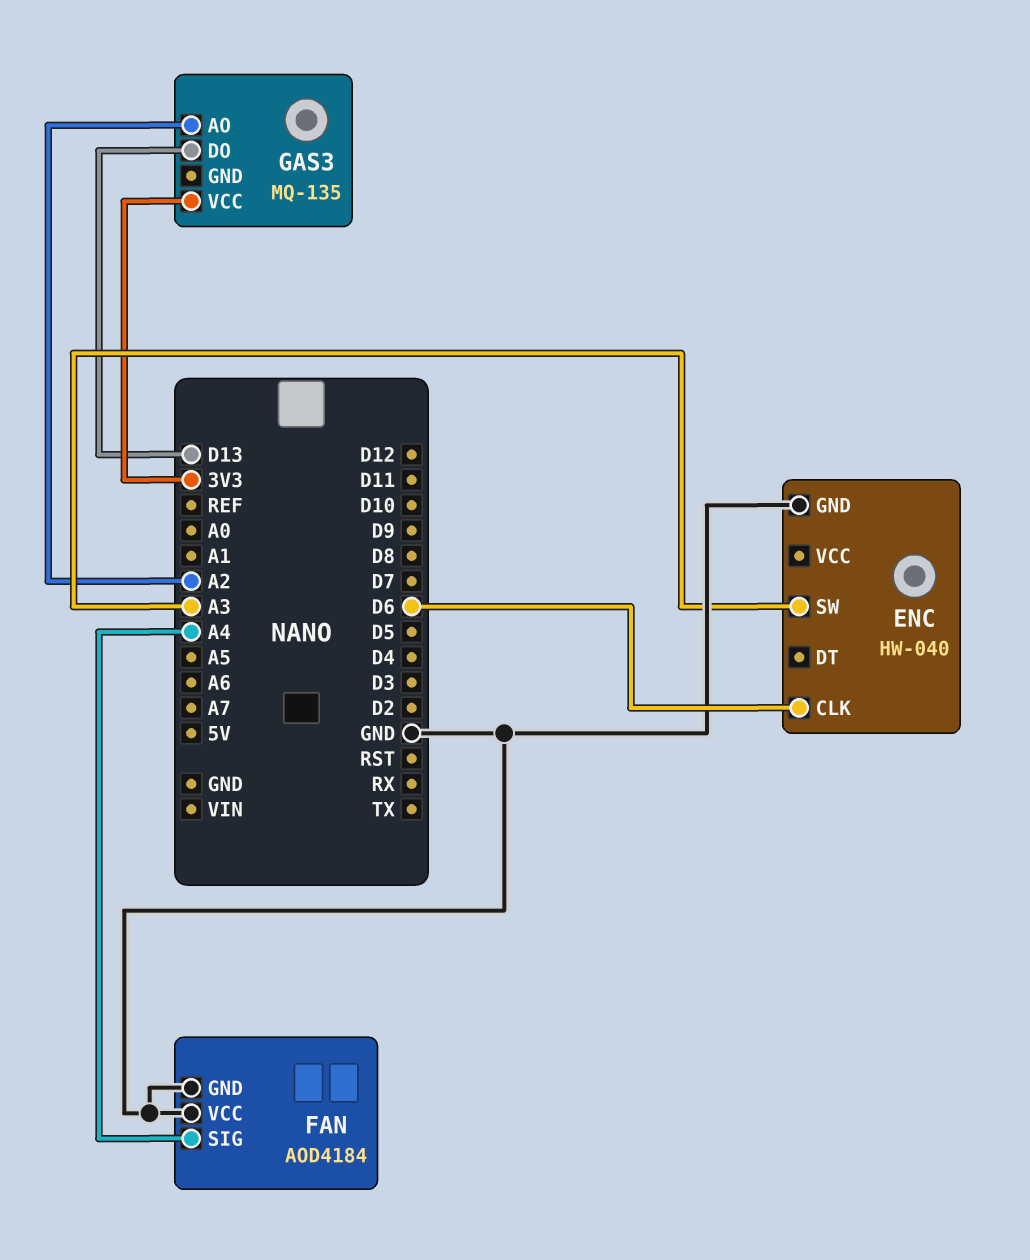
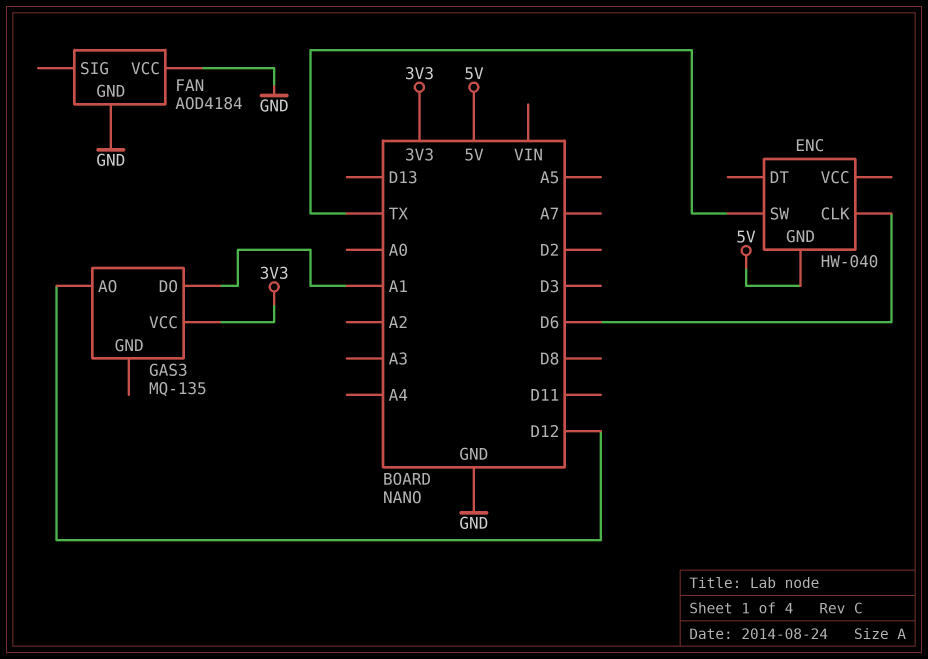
ENC pin GND: GND -> 5V
ENC pin SW: A3 -> TX
FAN pin SIG: A4 -> none
GAS3 pin AO: A2 -> D12
GAS3 pin DO: D13 -> A1

